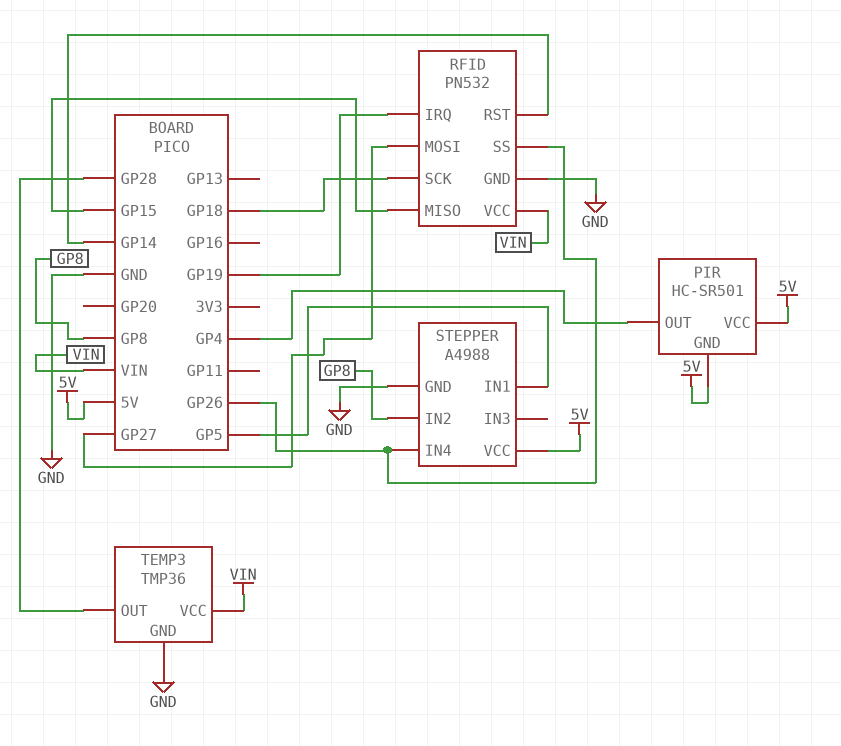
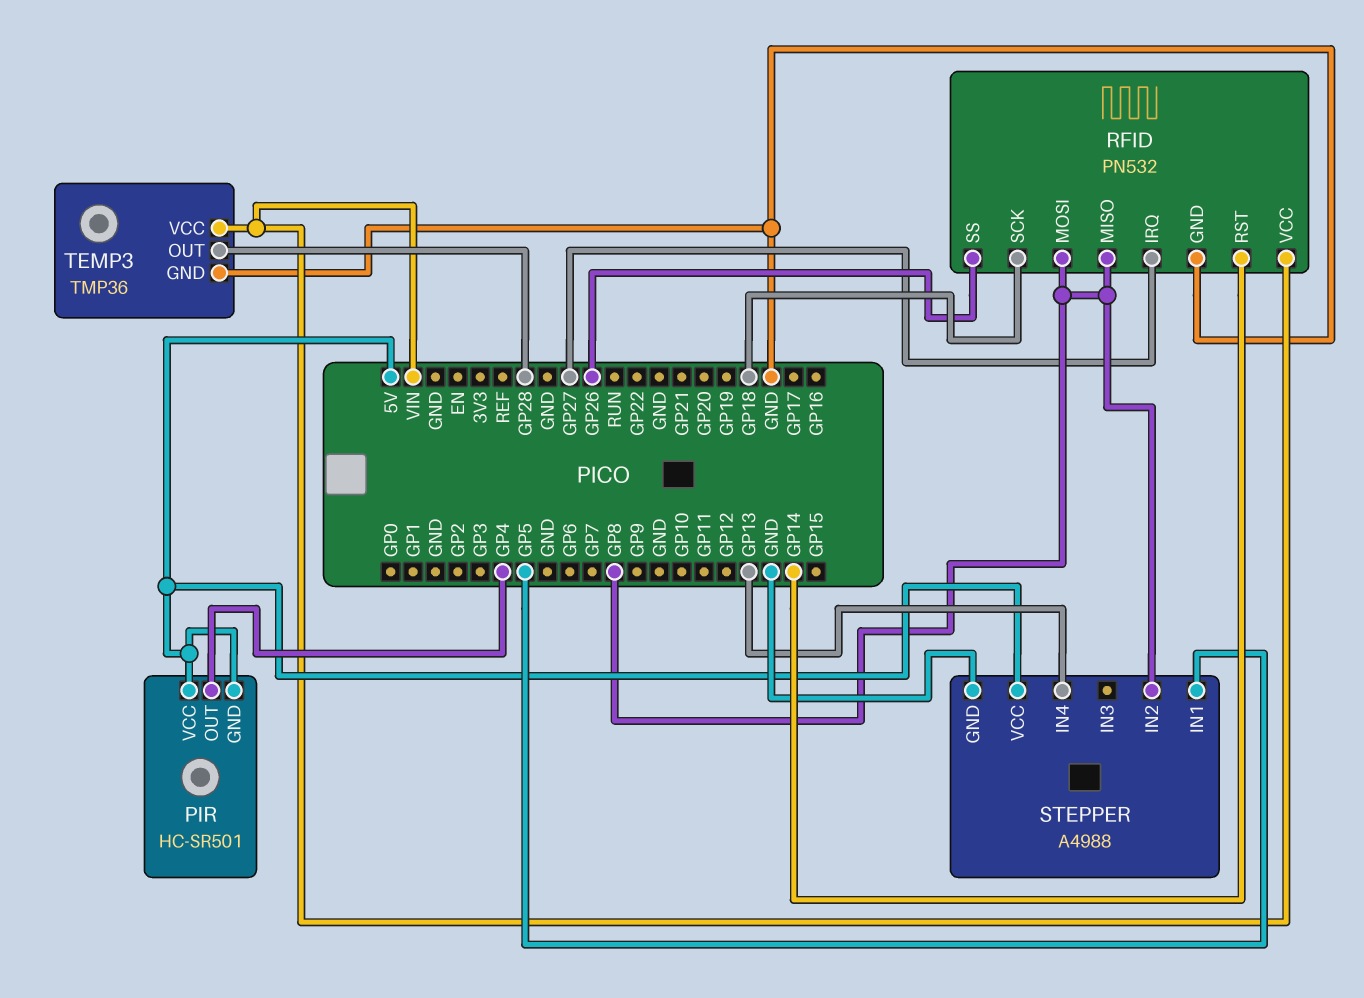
RFID pin IRQ: GP19 -> GP27
RFID pin MISO: GP15 -> GP8
RFID pin MOSI: GP27 -> GP8
STEPPER pin IN4: GP26 -> GP13

